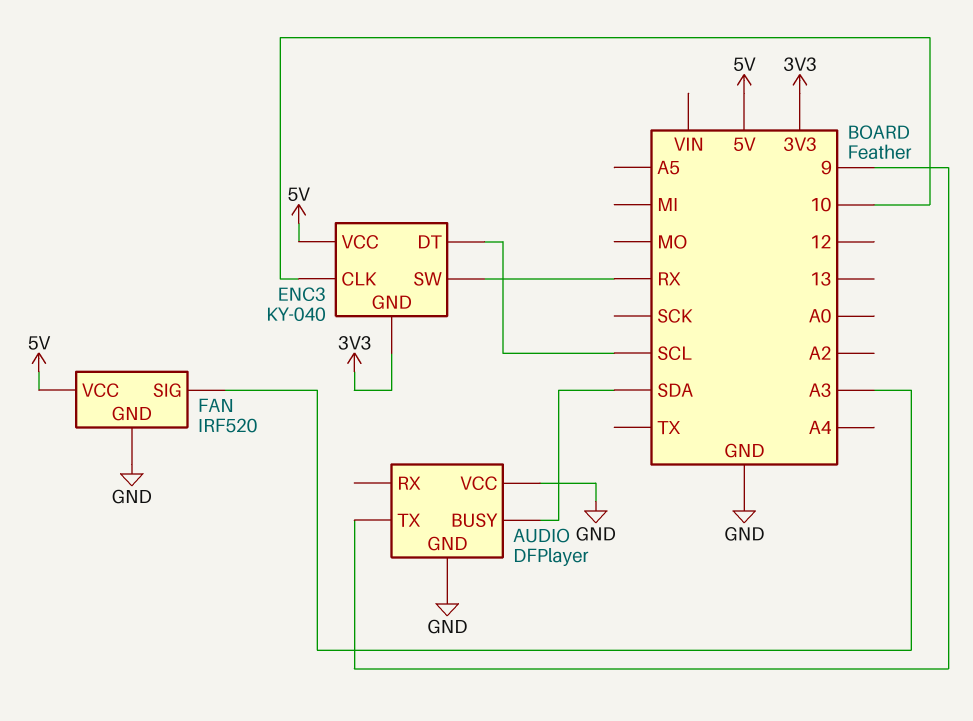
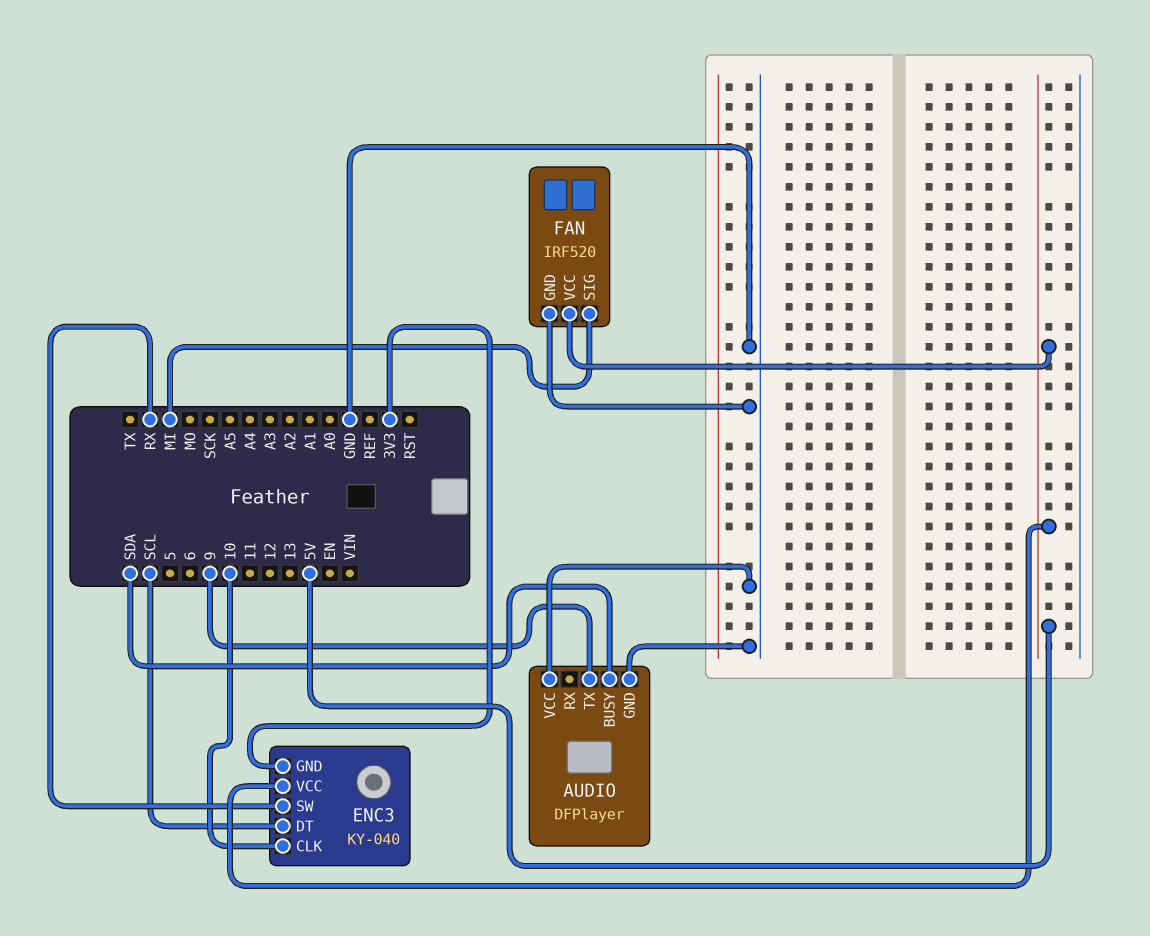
FAN pin SIG: A3 -> MI

